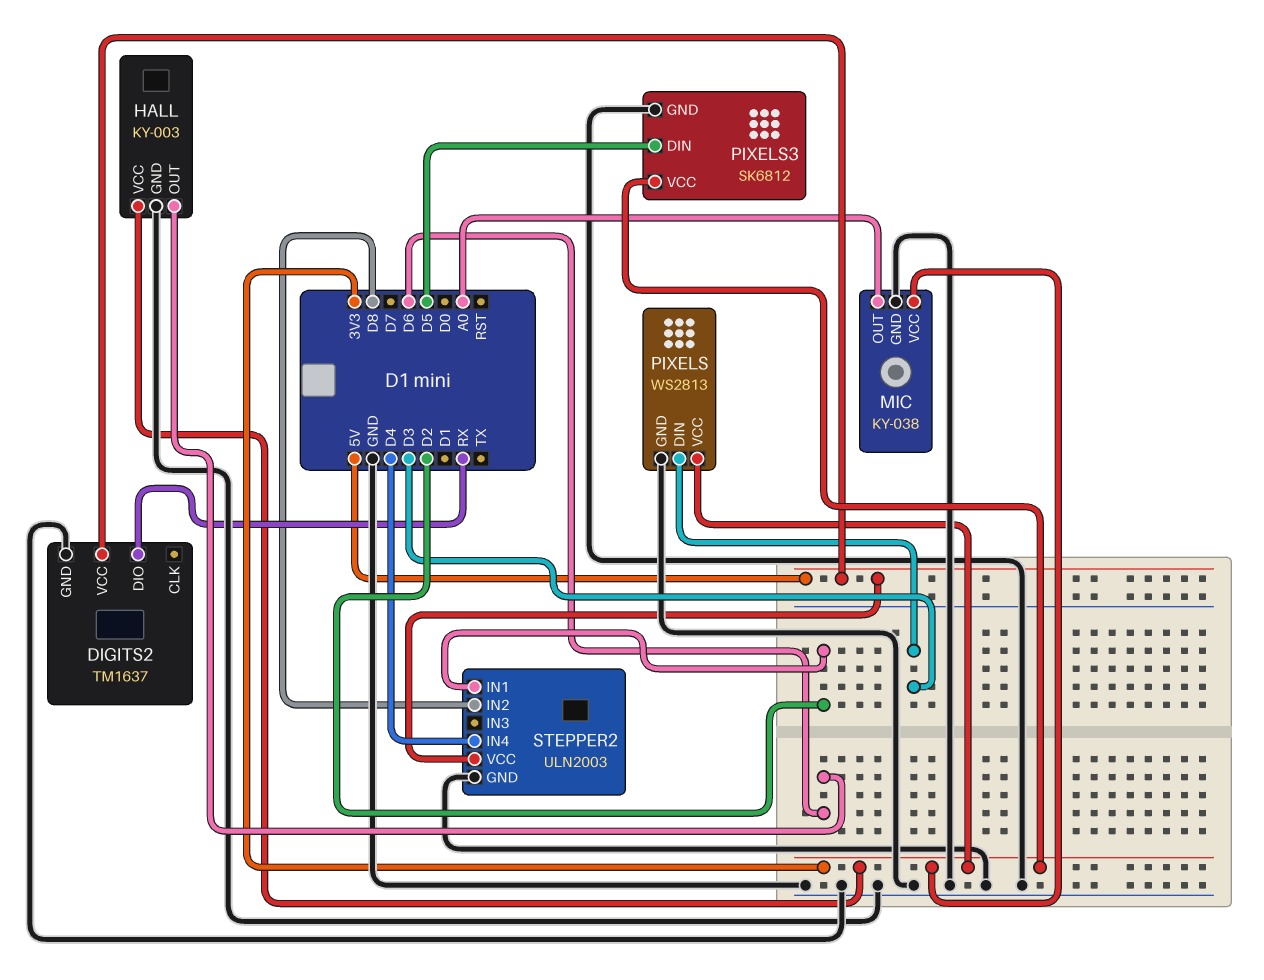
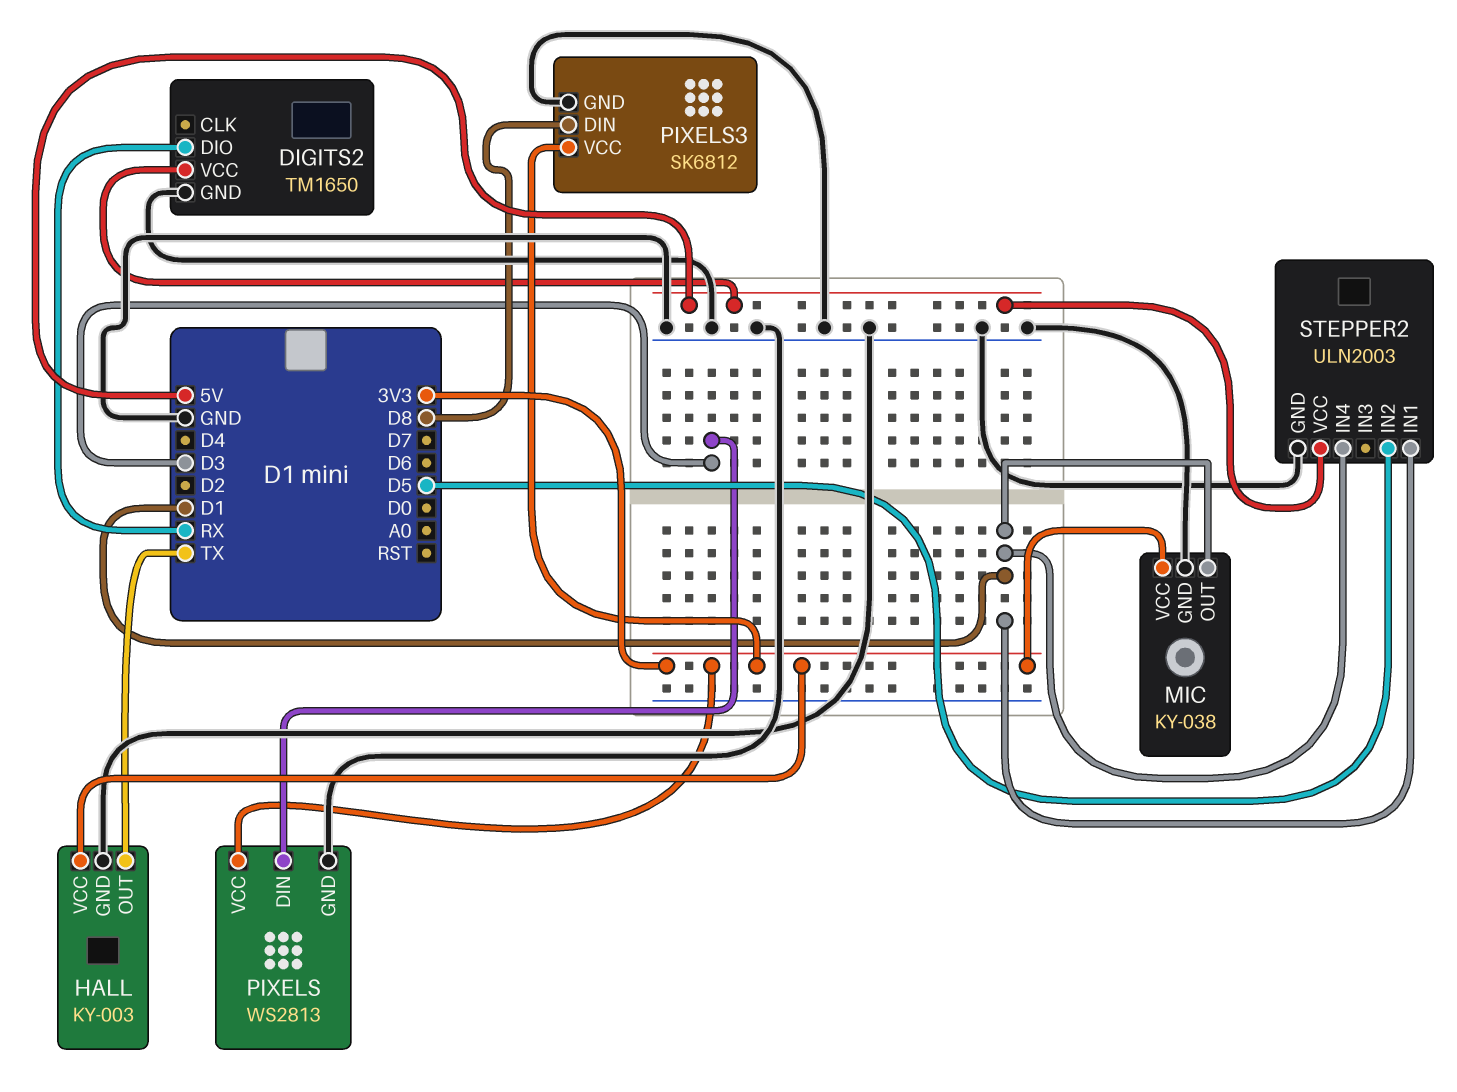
DIGITS2: TM1637 -> TM1650
HALL pin OUT: D6 -> TX
MIC pin OUT: A0 -> D1
PIXELS3 pin DIN: D5 -> D8
STEPPER2 pin IN1: D2 -> D1
STEPPER2 pin IN2: D8 -> D5
STEPPER2 pin IN4: D4 -> D1

